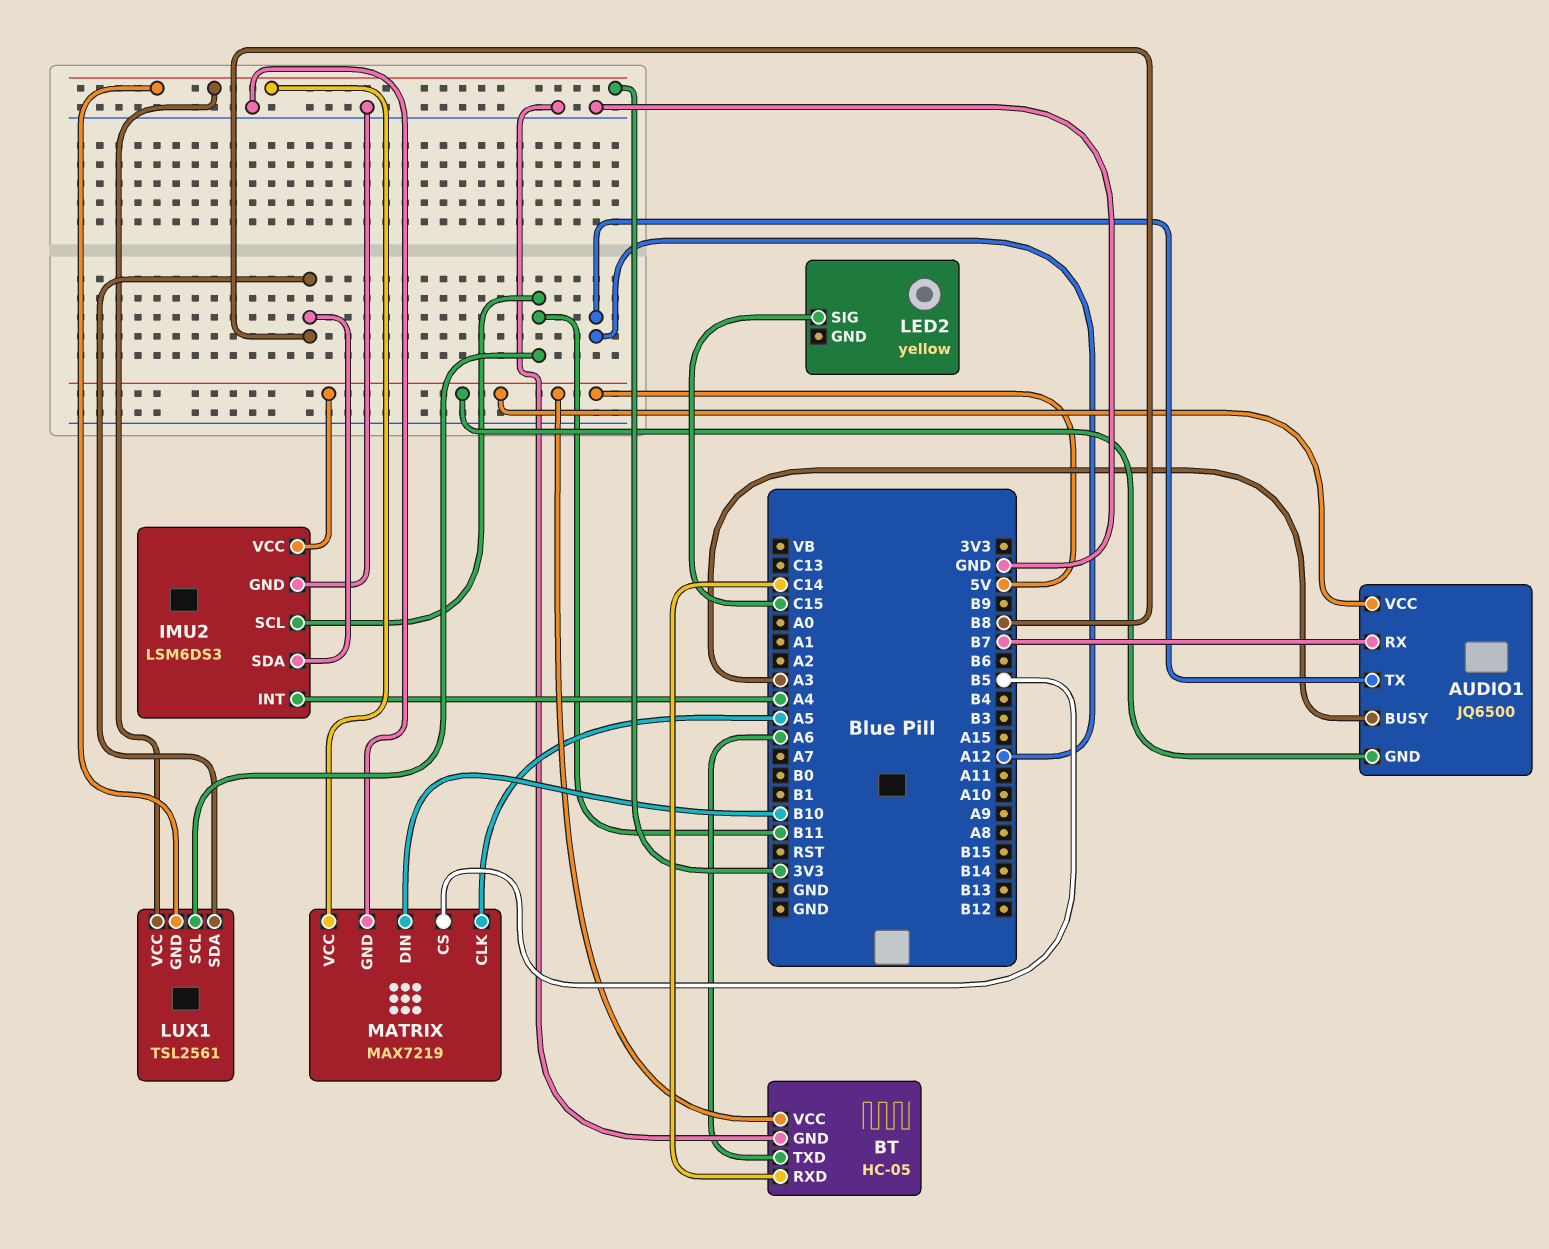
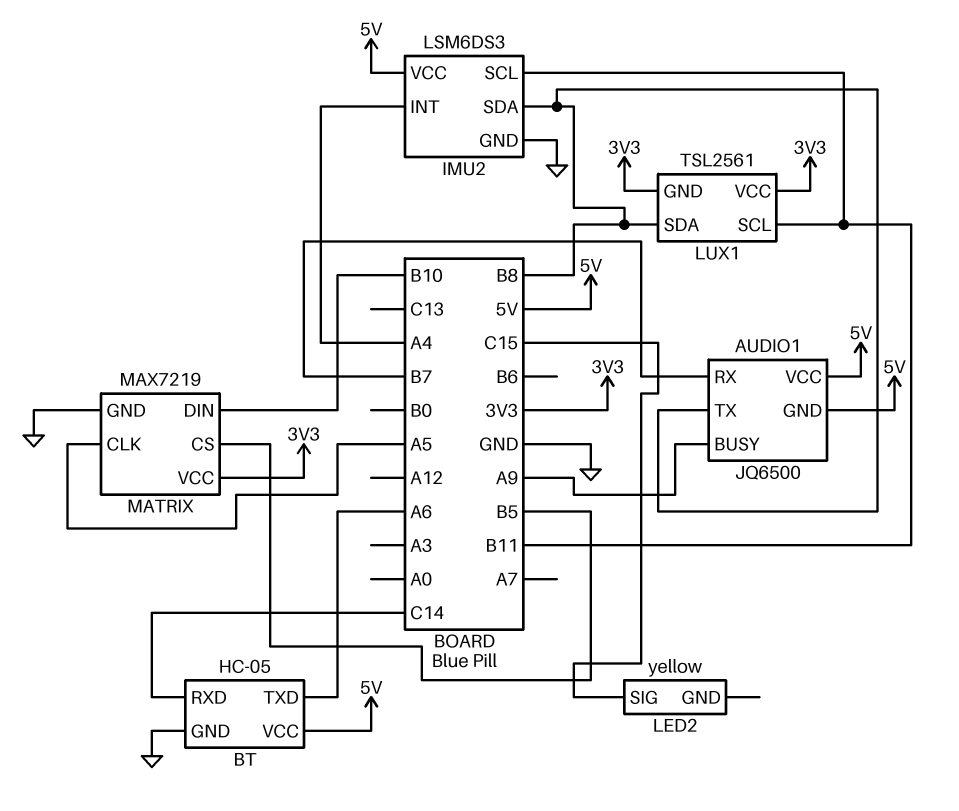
AUDIO1 pin BUSY: A3 -> A9
AUDIO1 pin TX: A12 -> B8

